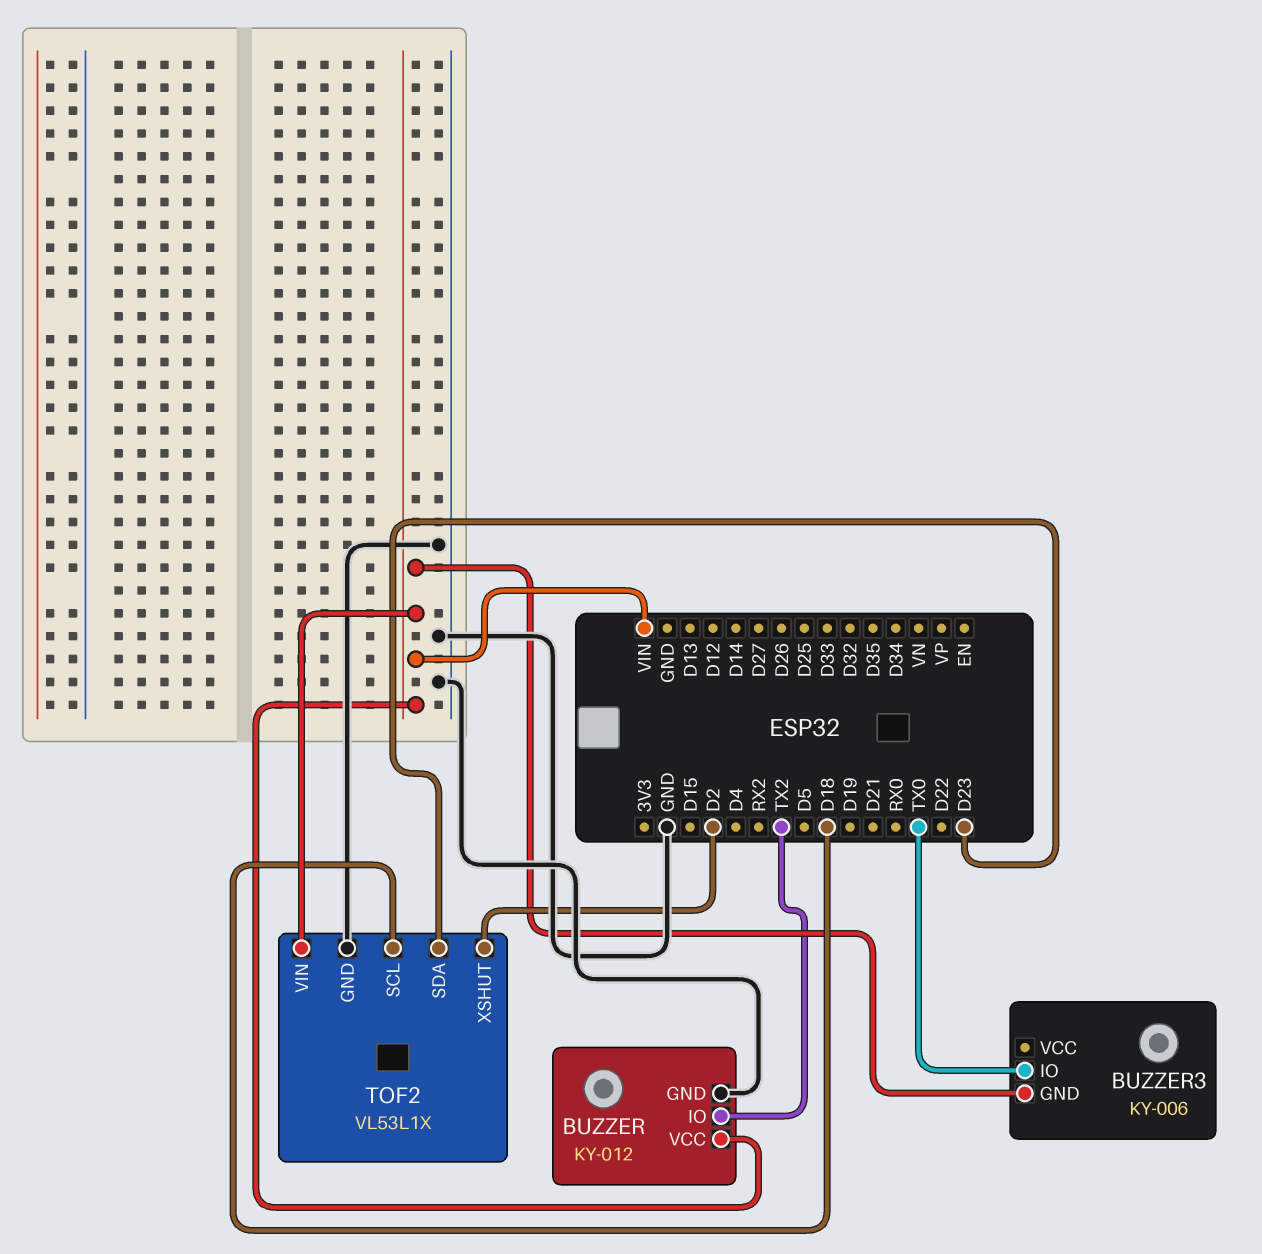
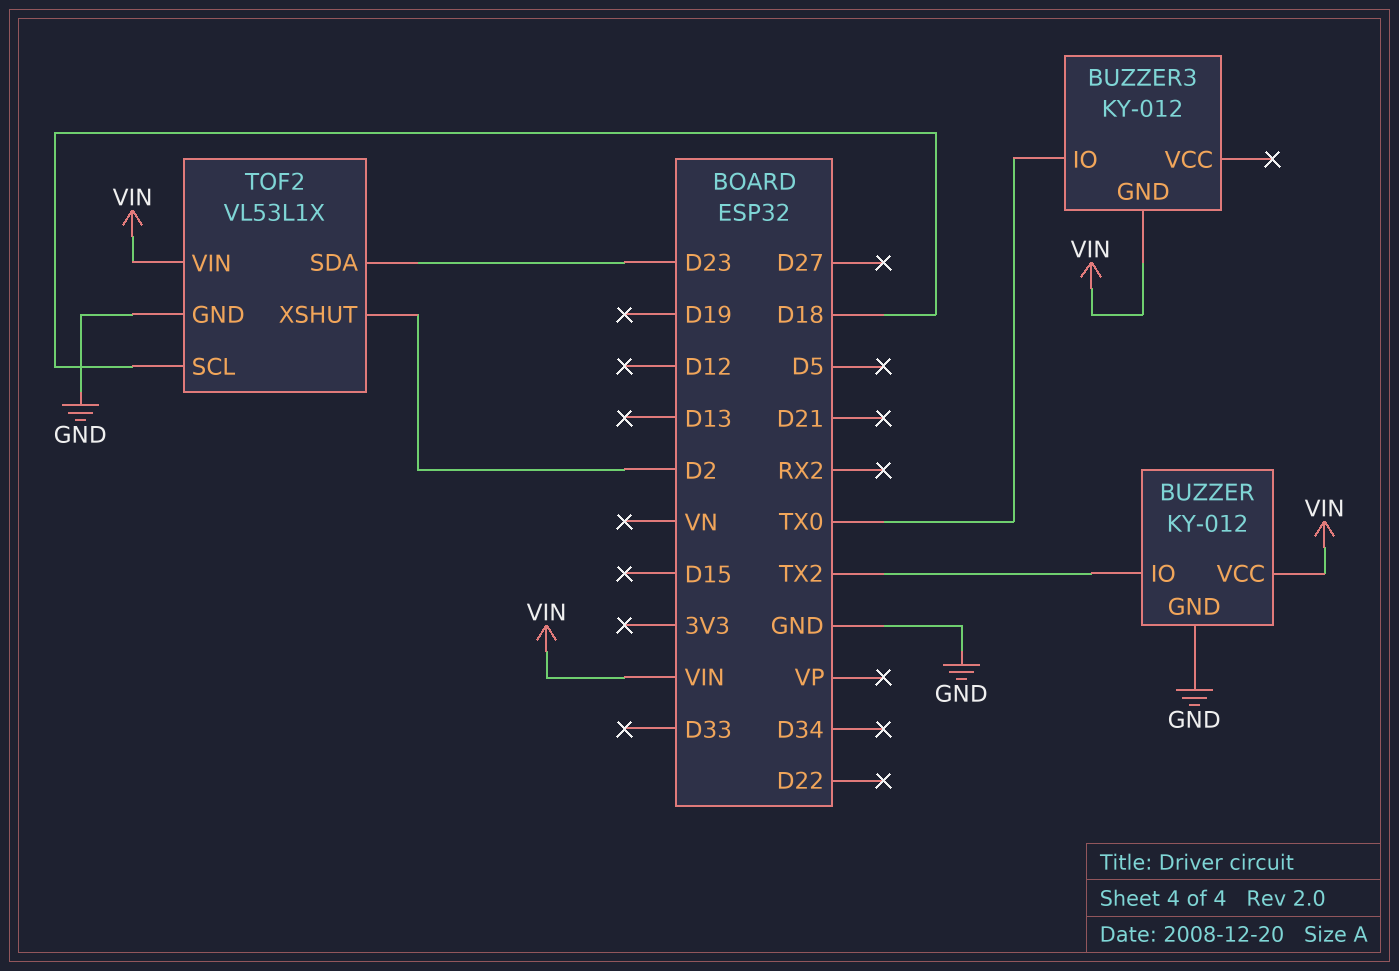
BUZZER3: KY-006 -> KY-012

